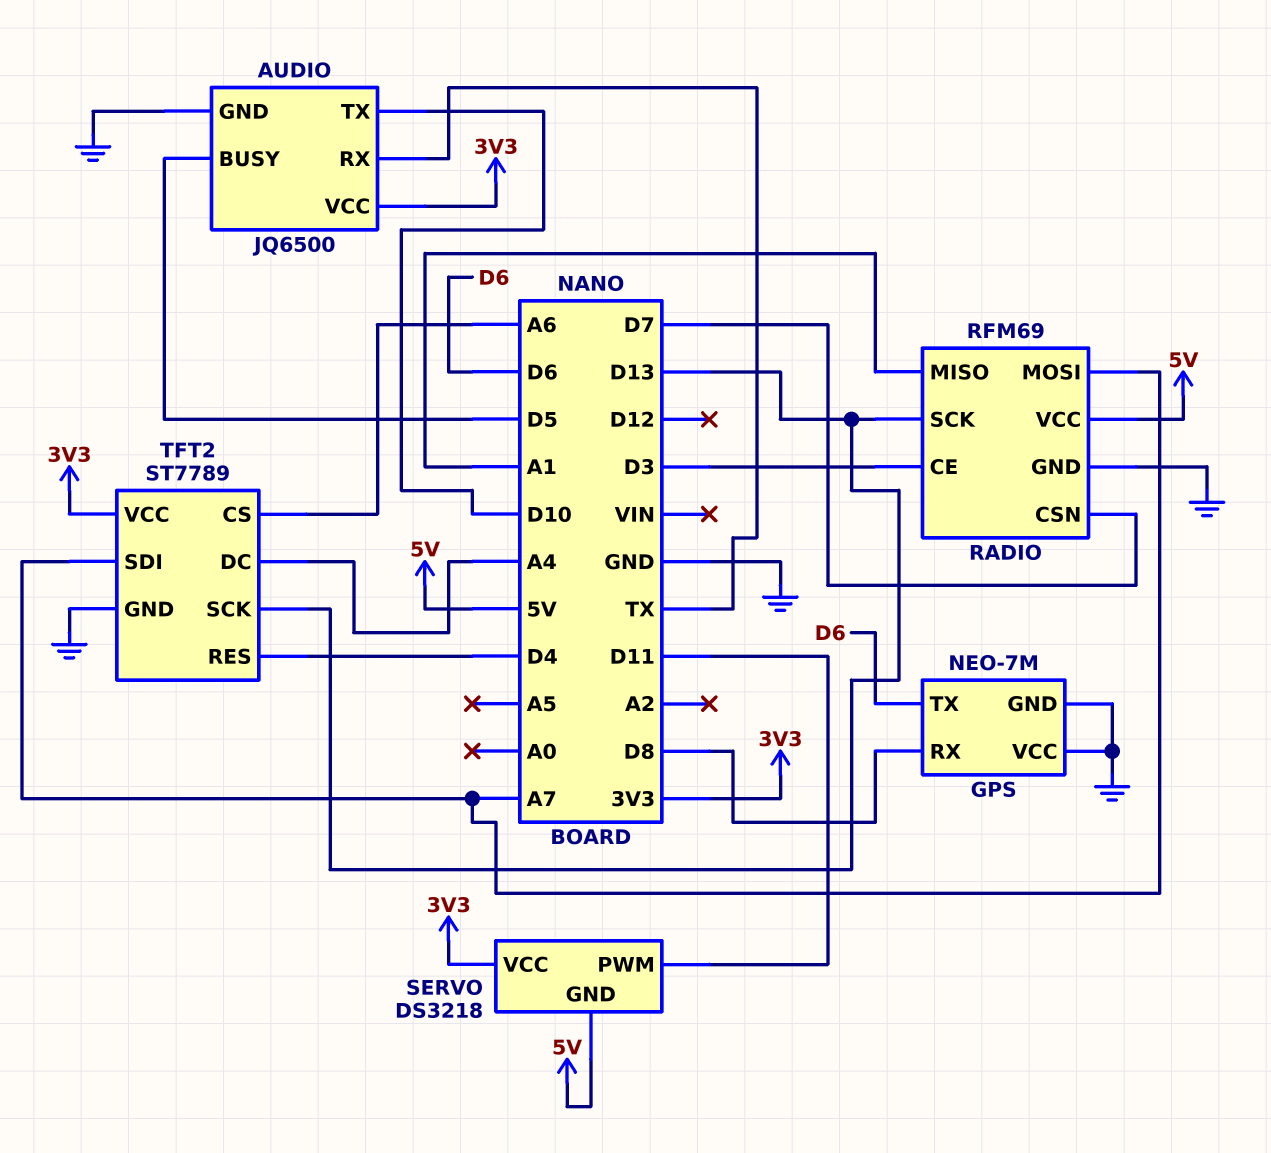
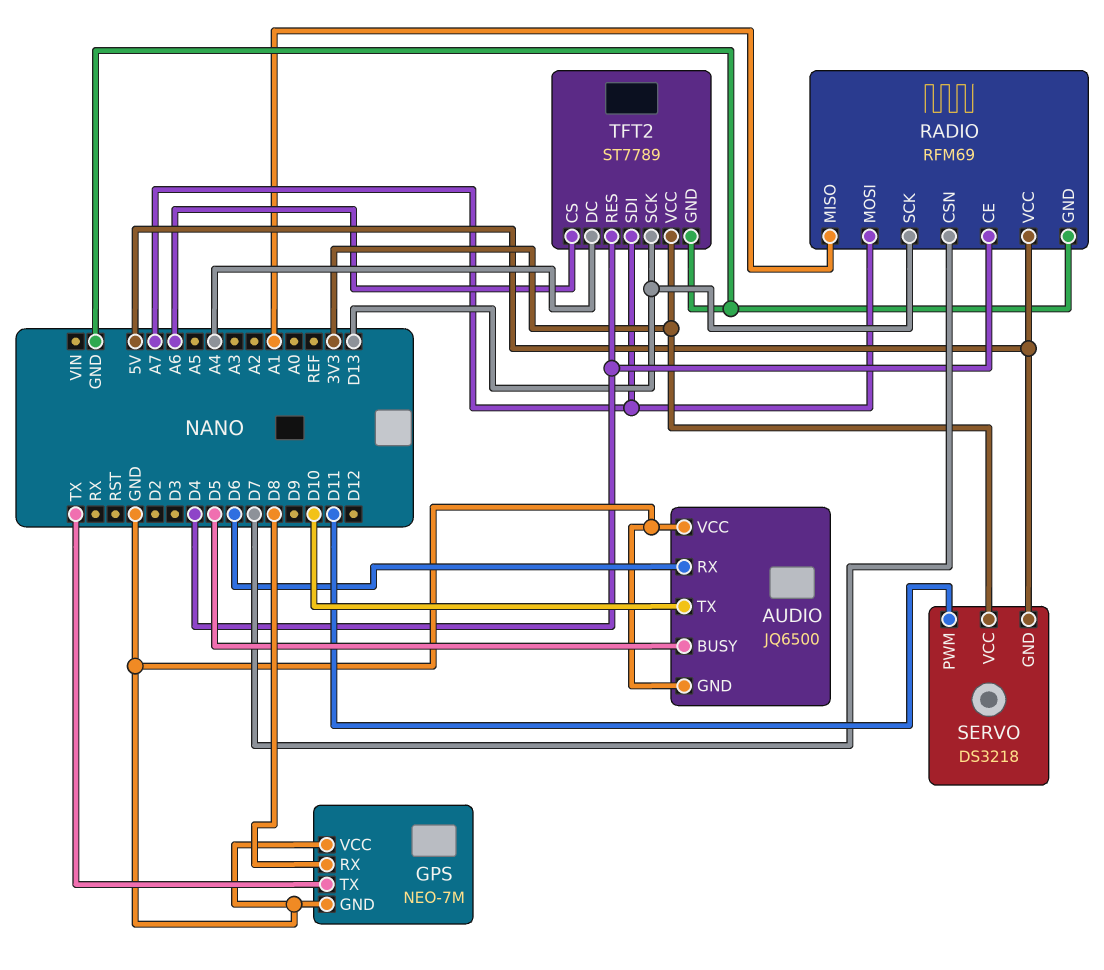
AUDIO pin RX: TX -> D6
AUDIO pin VCC: 3V3 -> GND
GPS pin TX: D6 -> TX
RADIO pin CE: D3 -> D4

